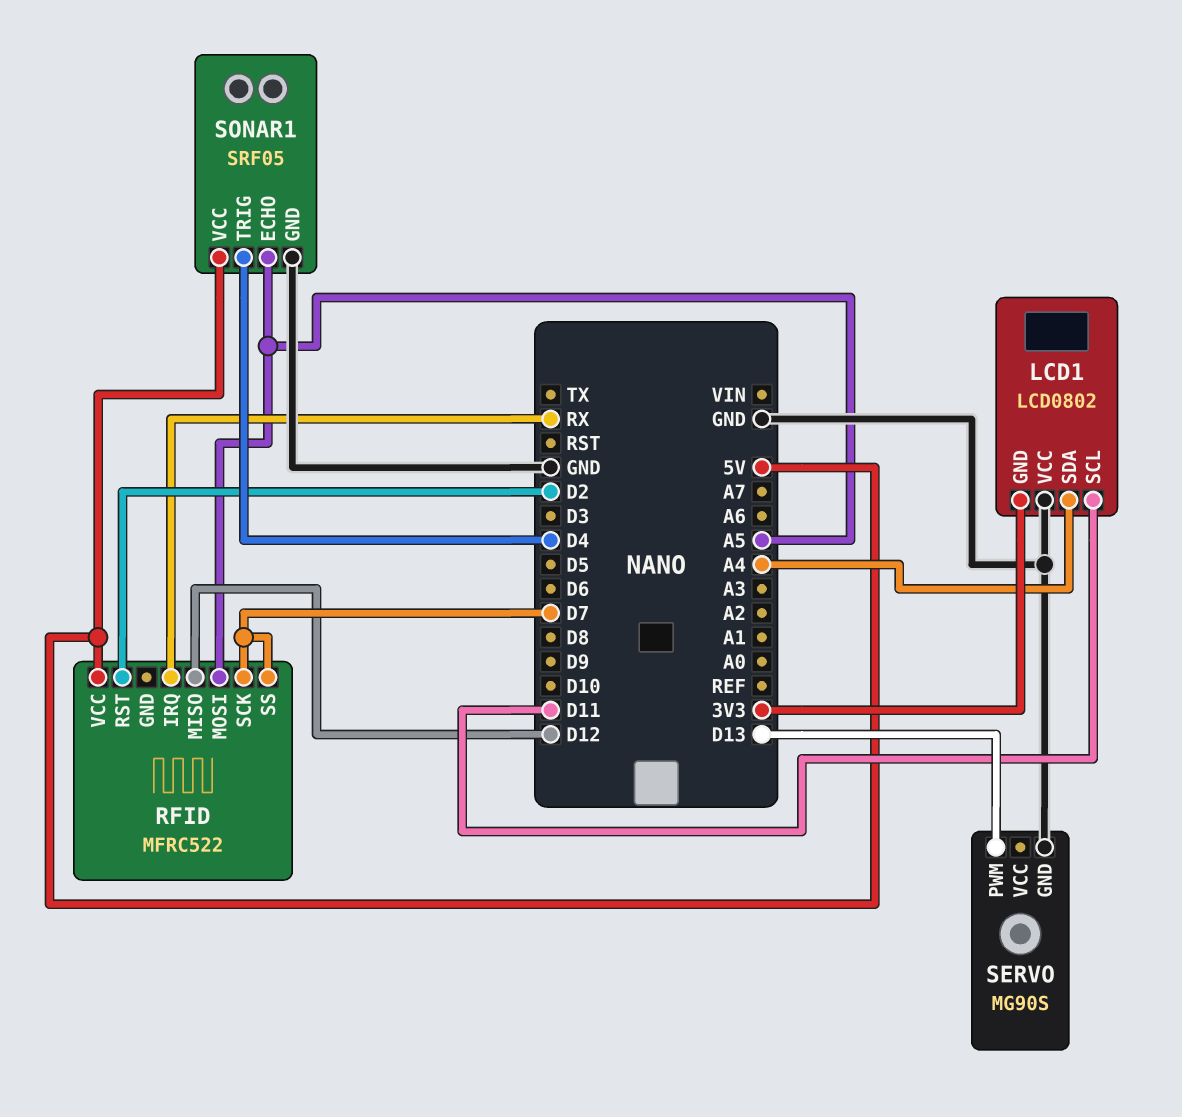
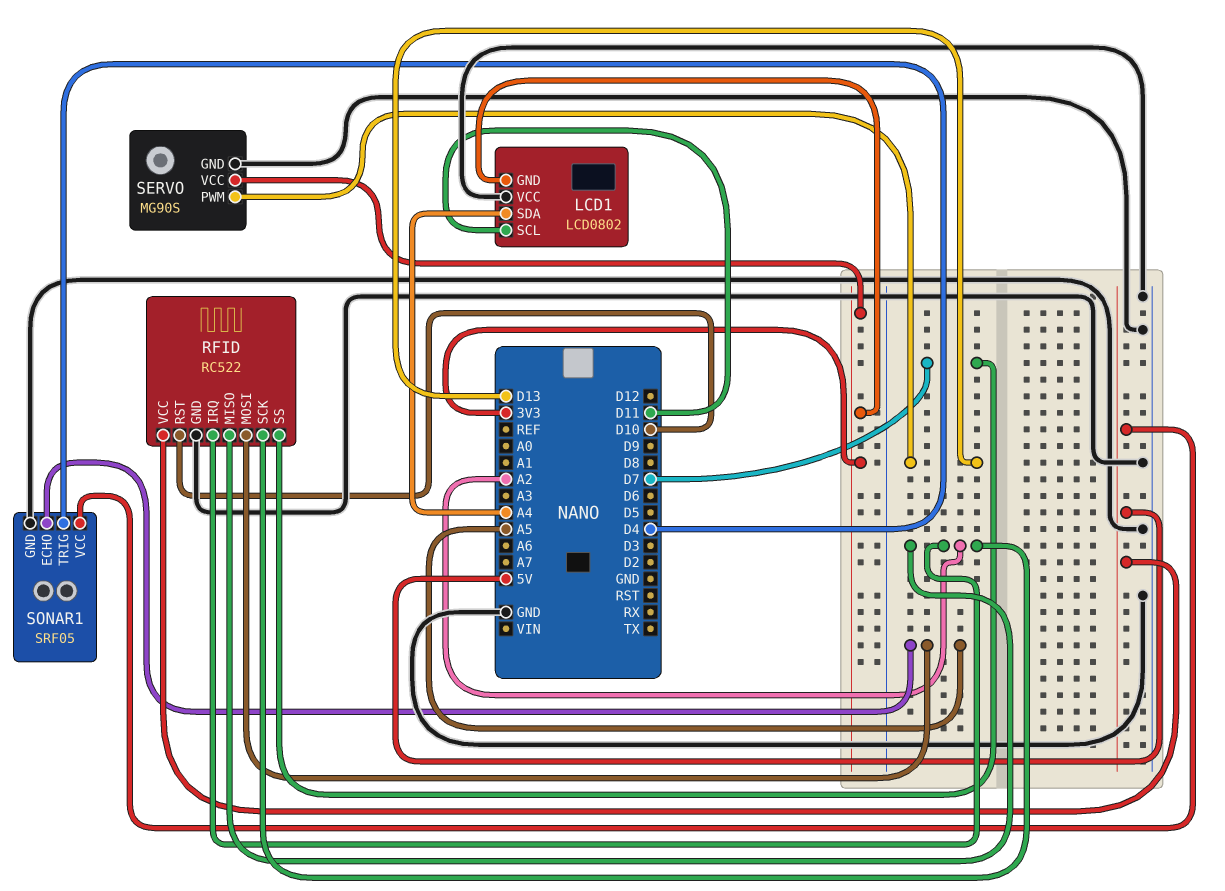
RFID: MFRC522 -> RC522
RFID pin GND: none -> GND
RFID pin IRQ: RX -> A2
RFID pin MISO: D12 -> A2
RFID pin RST: D2 -> D10
RFID pin SCK: D7 -> A2
SERVO pin VCC: none -> 3V3

